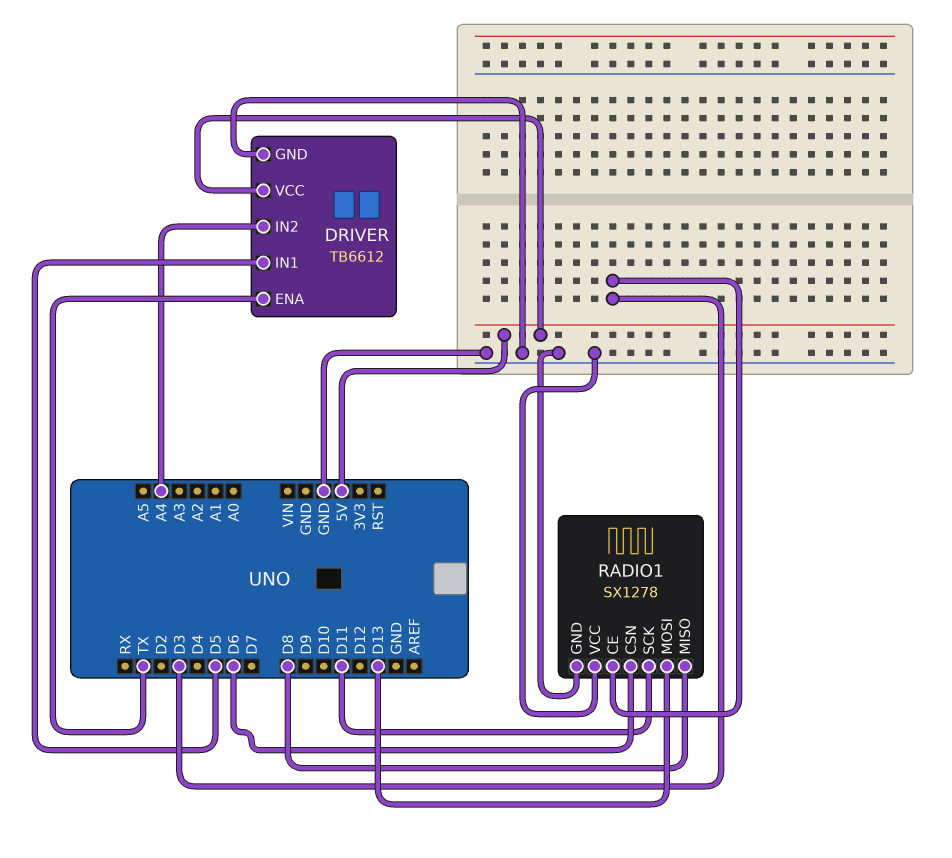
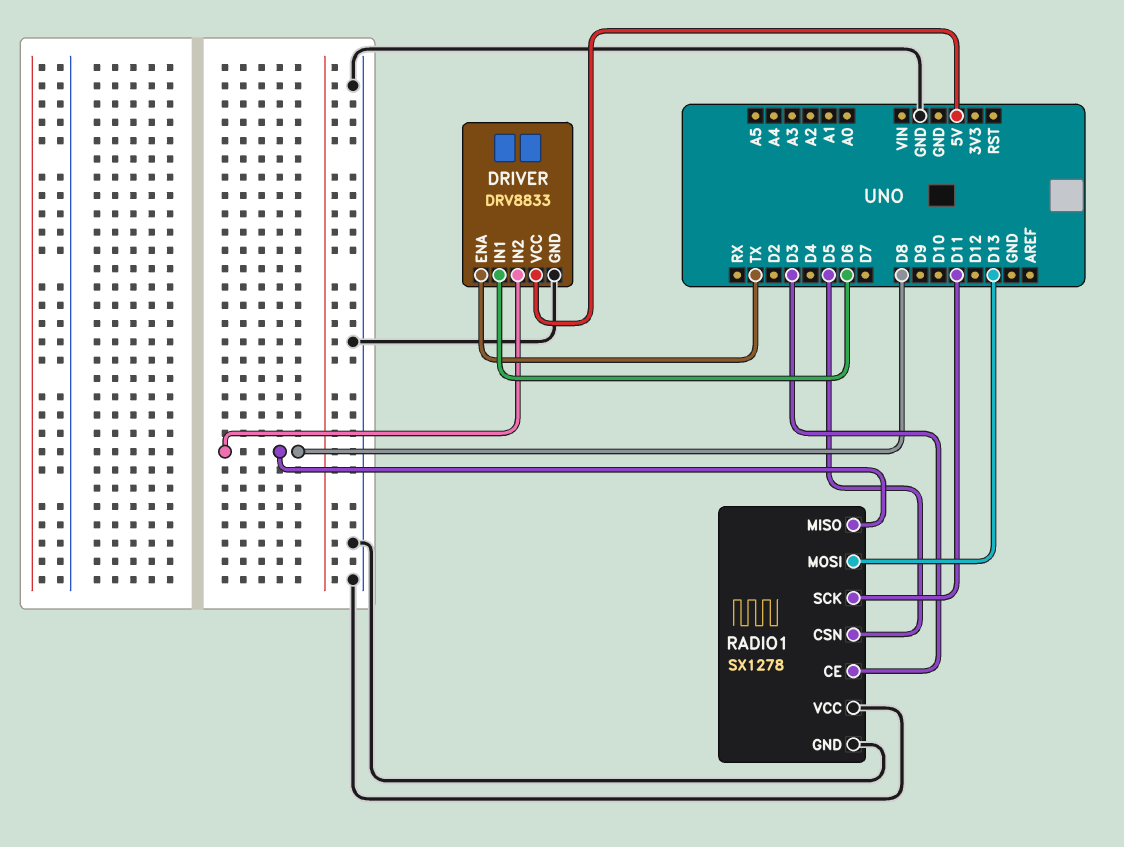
DRIVER: TB6612 -> DRV8833
DRIVER pin IN1: D5 -> D6
DRIVER pin IN2: A4 -> D8
RADIO1 pin CSN: D6 -> D5

